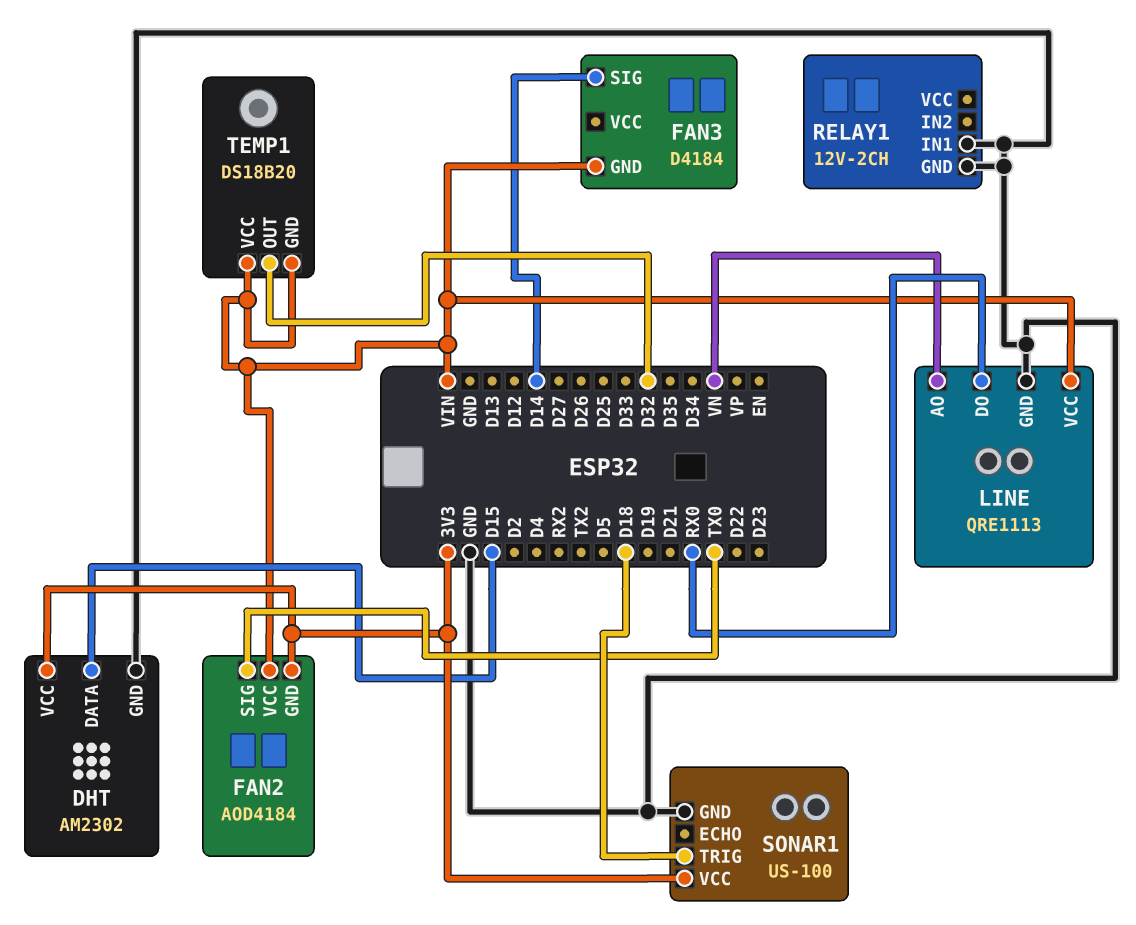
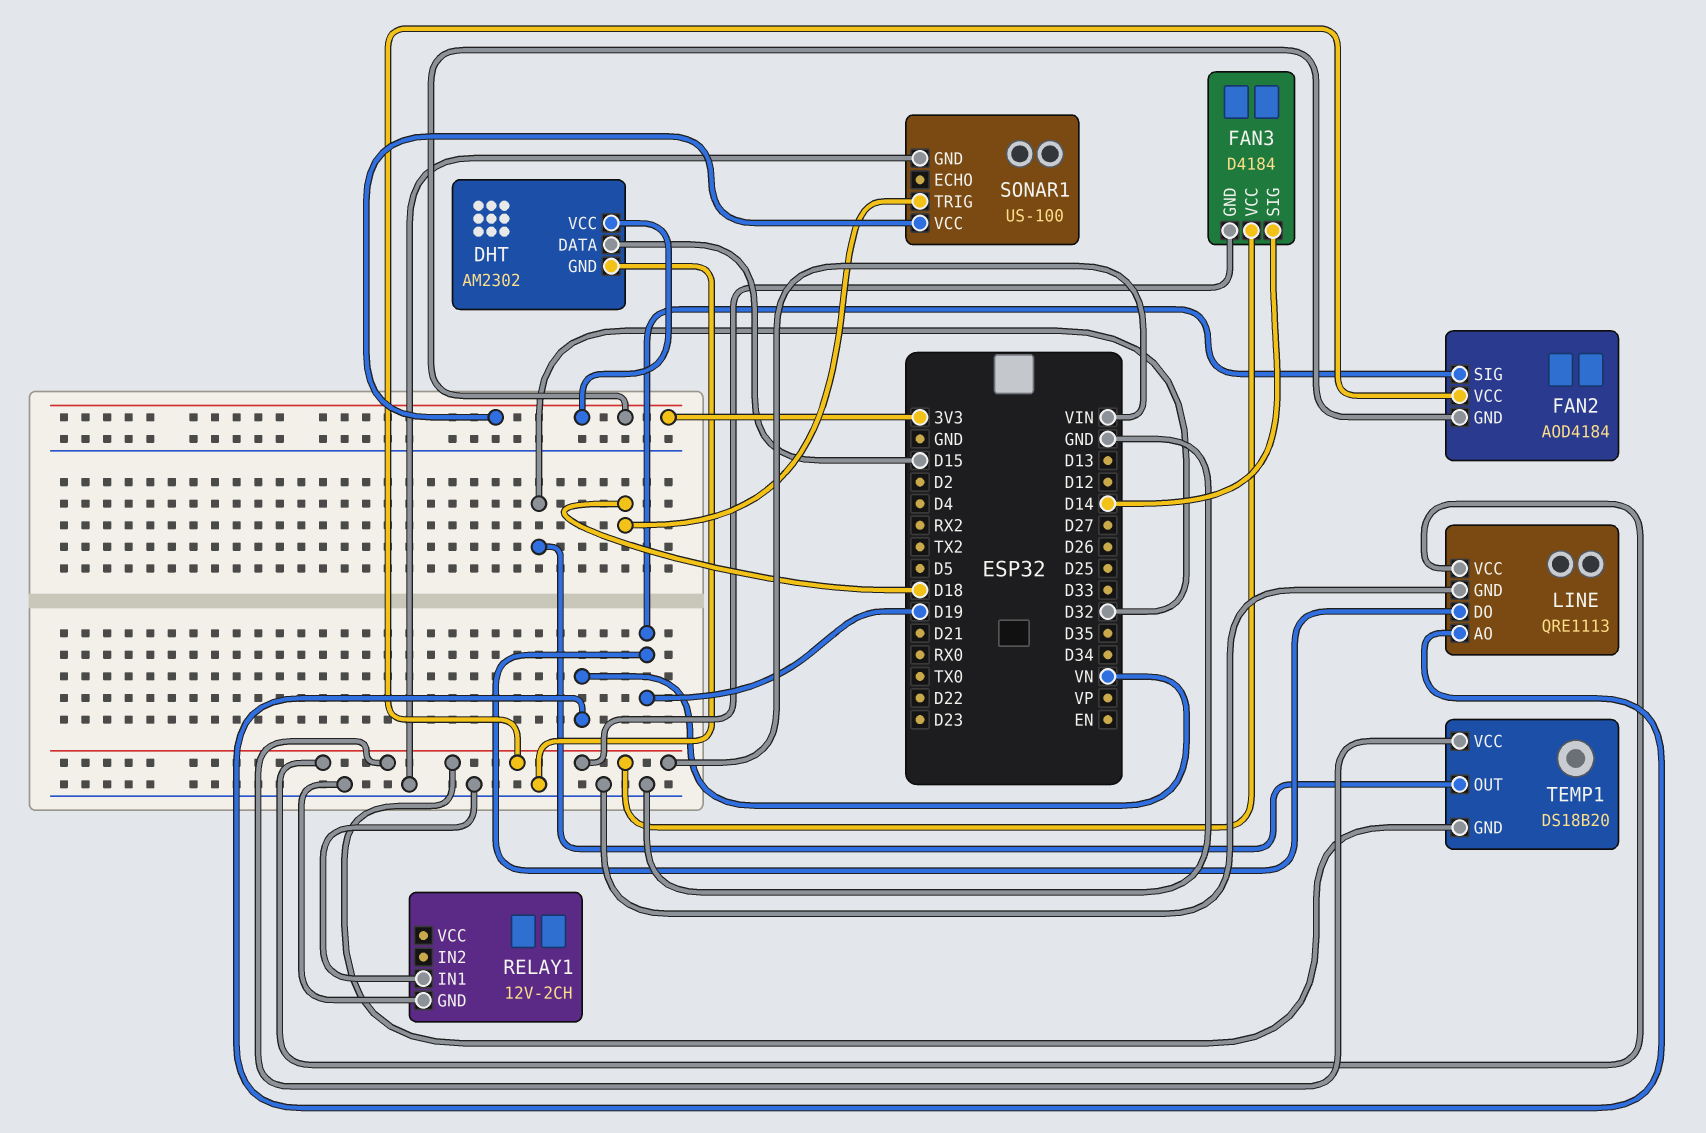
FAN2 pin SIG: TX0 -> D19
FAN3 pin VCC: none -> VIN
LINE pin DO: RX0 -> D19

